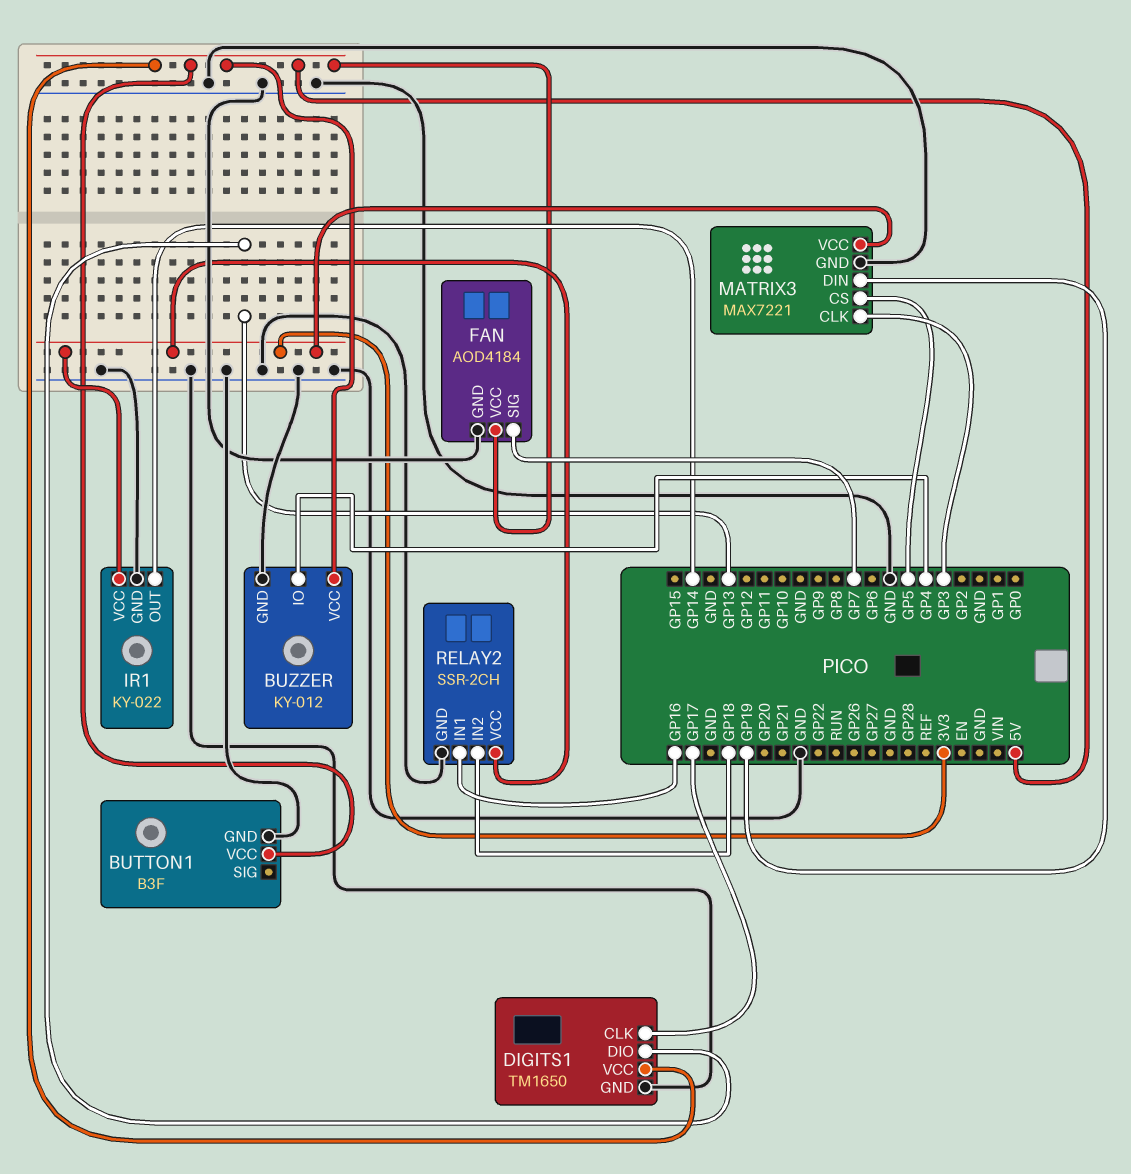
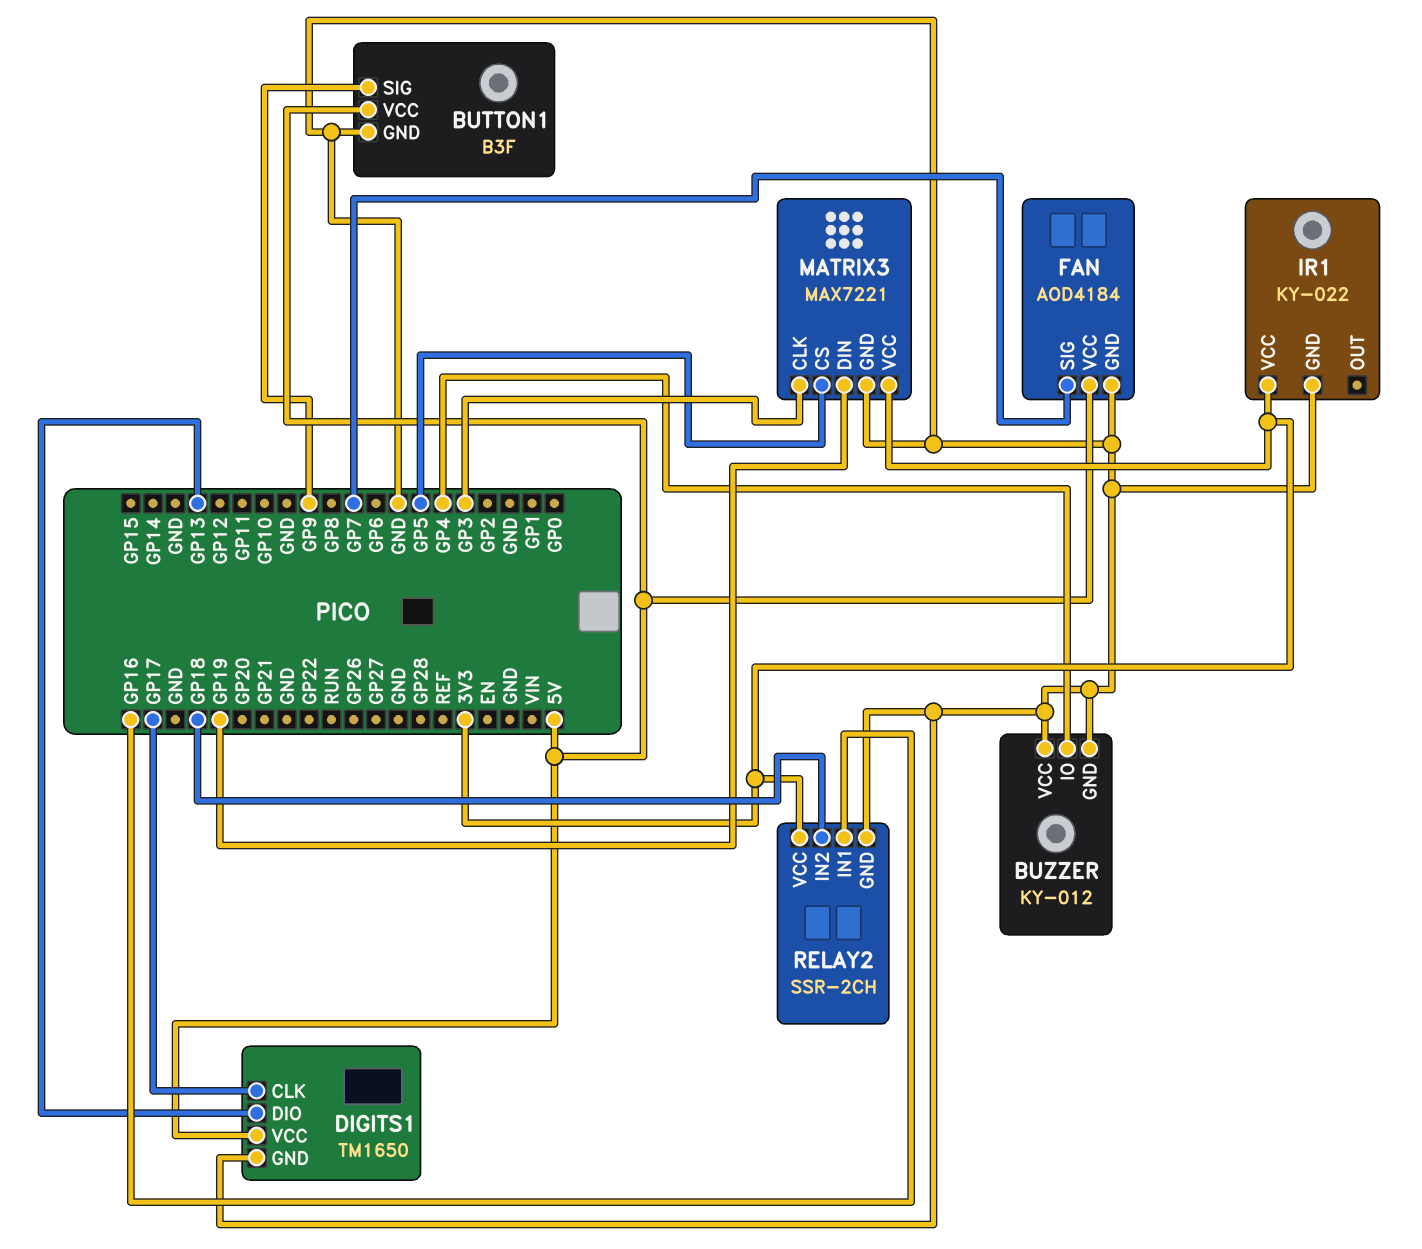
BUTTON1 pin SIG: none -> GP9
BUZZER pin VCC: 5V -> GND
IR1 pin OUT: GP14 -> none

